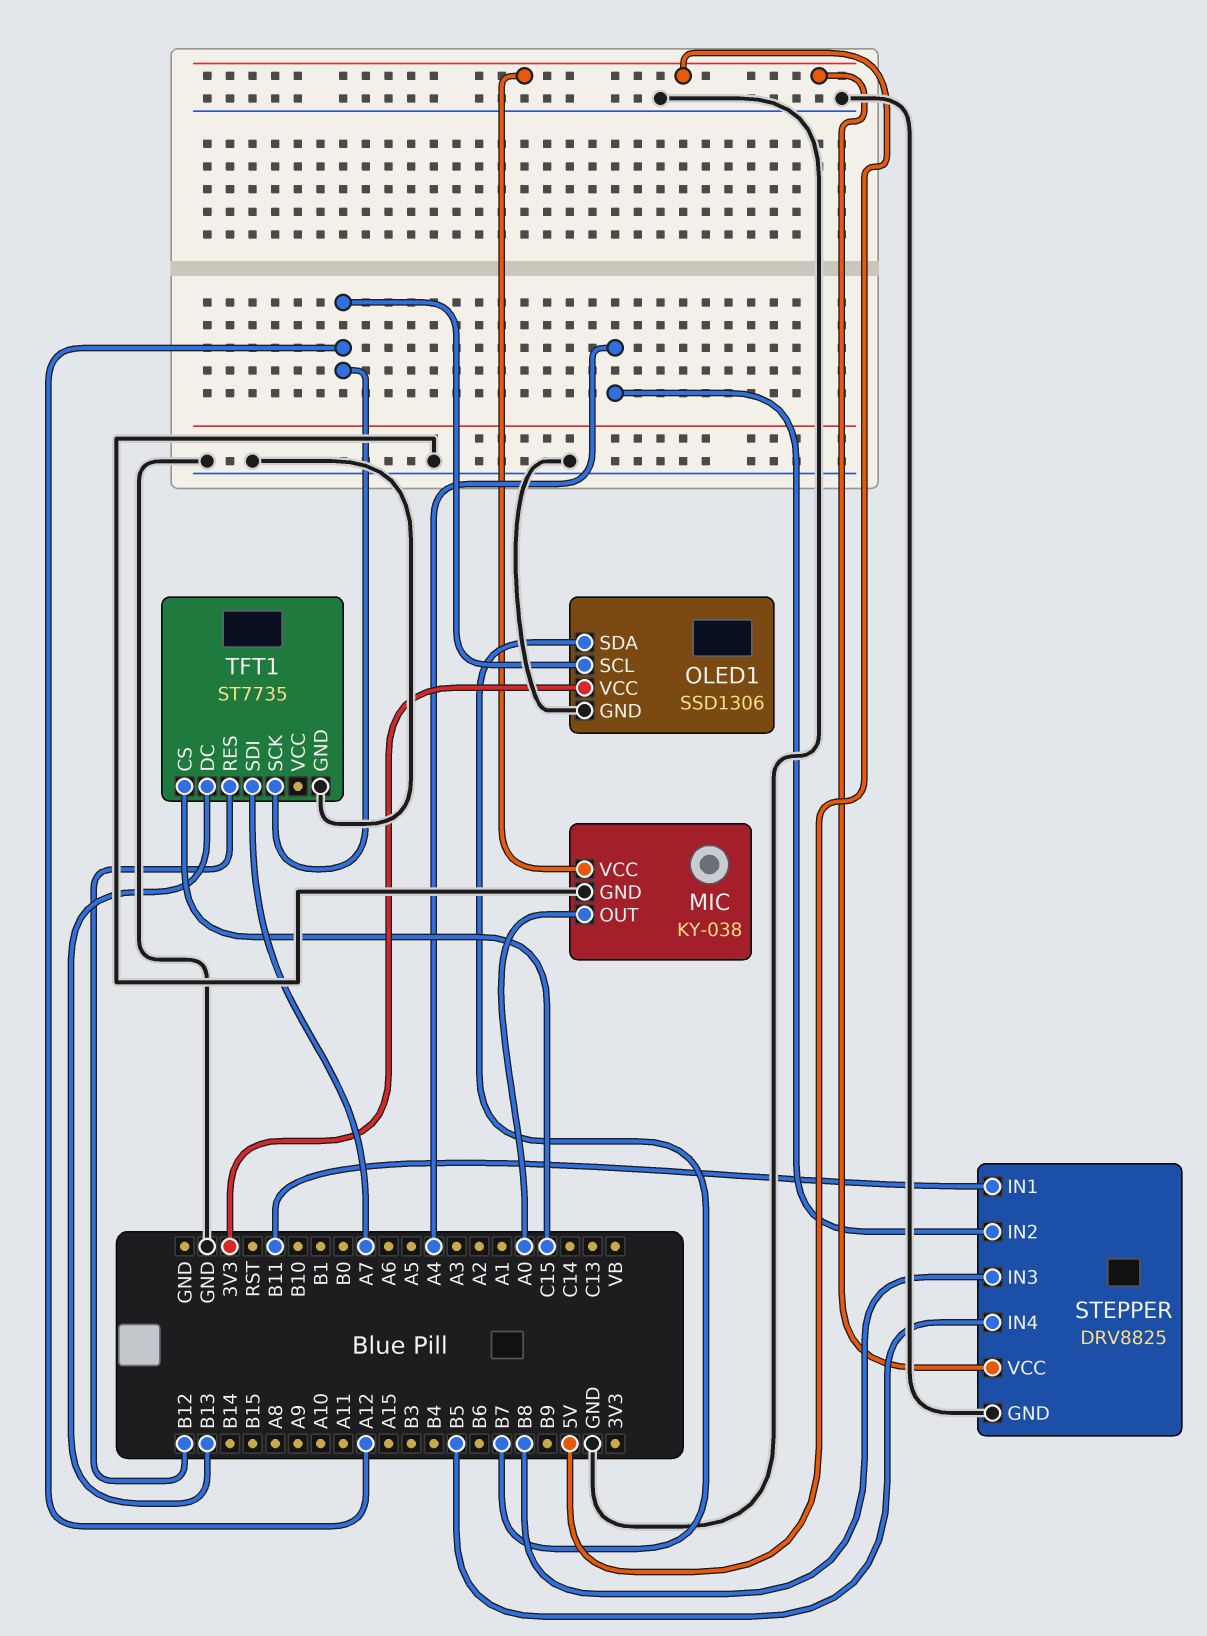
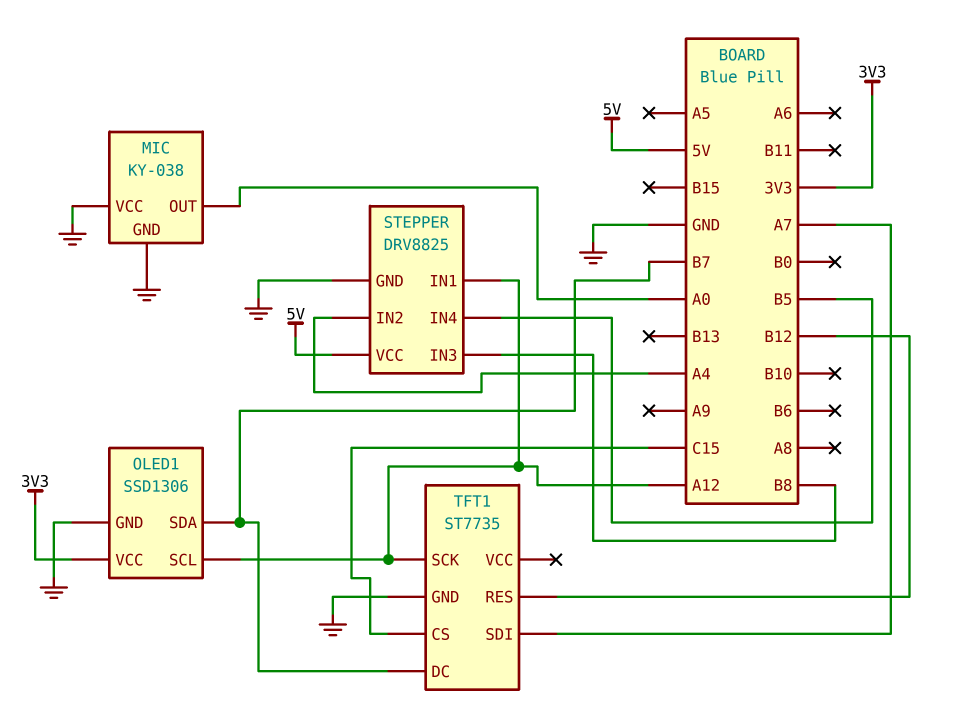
MIC pin VCC: 5V -> GND
STEPPER pin IN1: B11 -> A12
TFT1 pin DC: B13 -> B7

